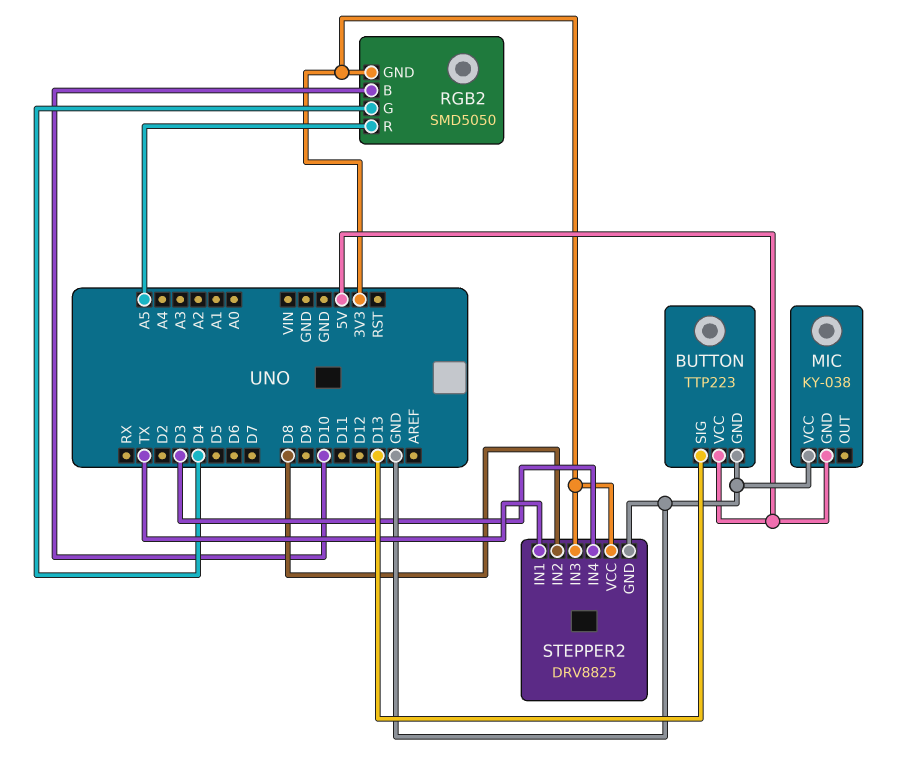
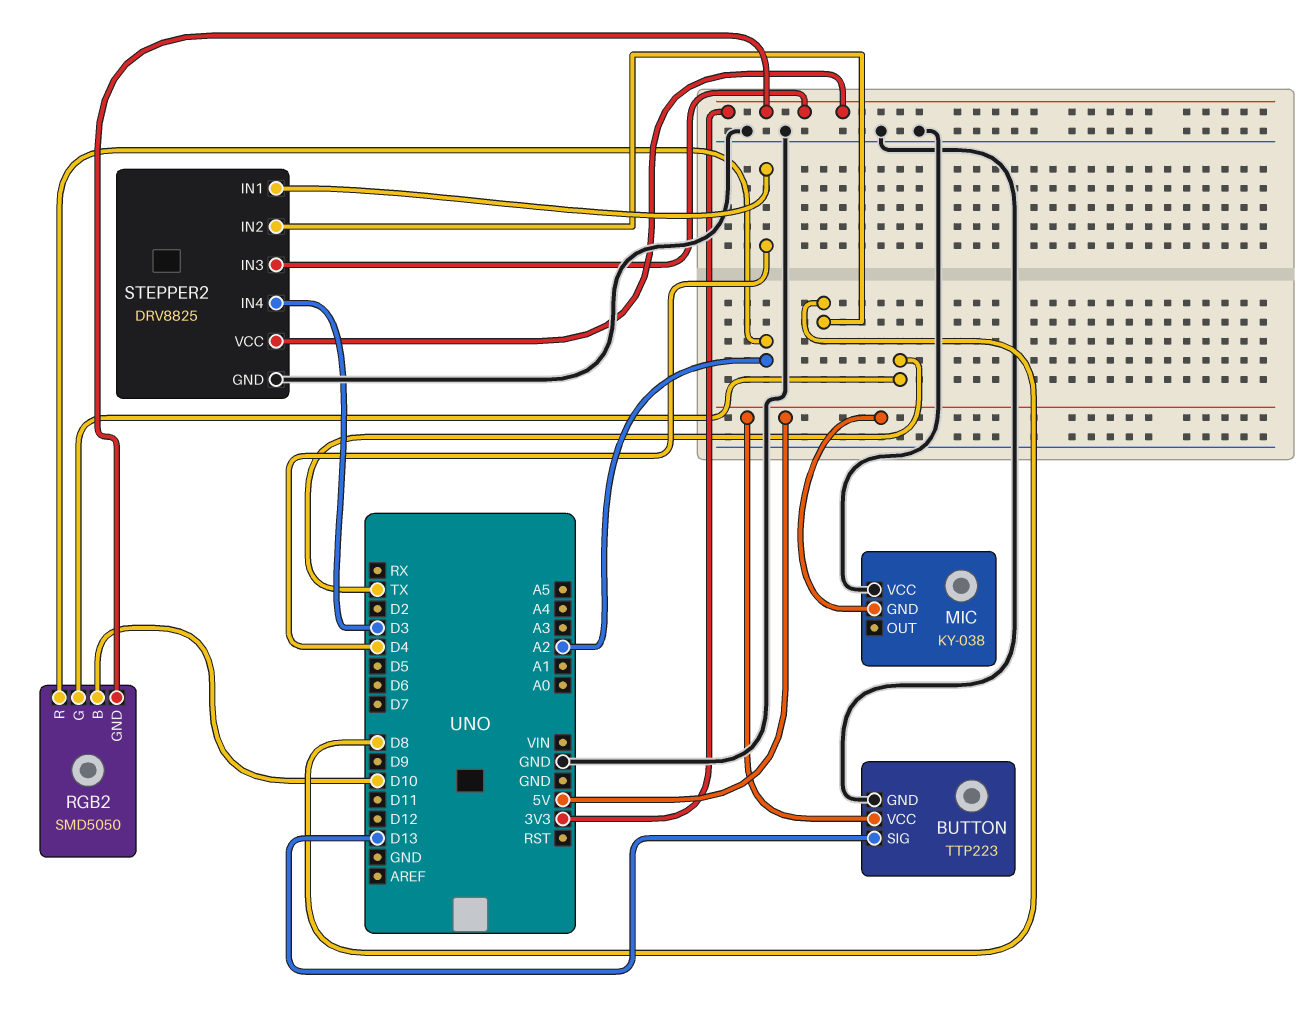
RGB2 pin G: D4 -> TX
RGB2 pin R: A5 -> A2
STEPPER2 pin IN1: TX -> D4

